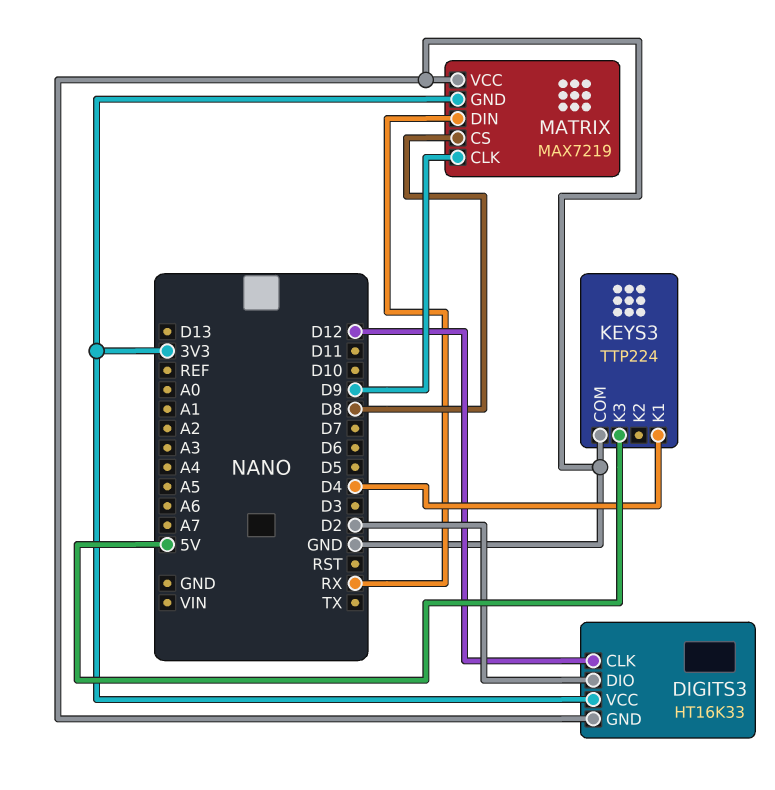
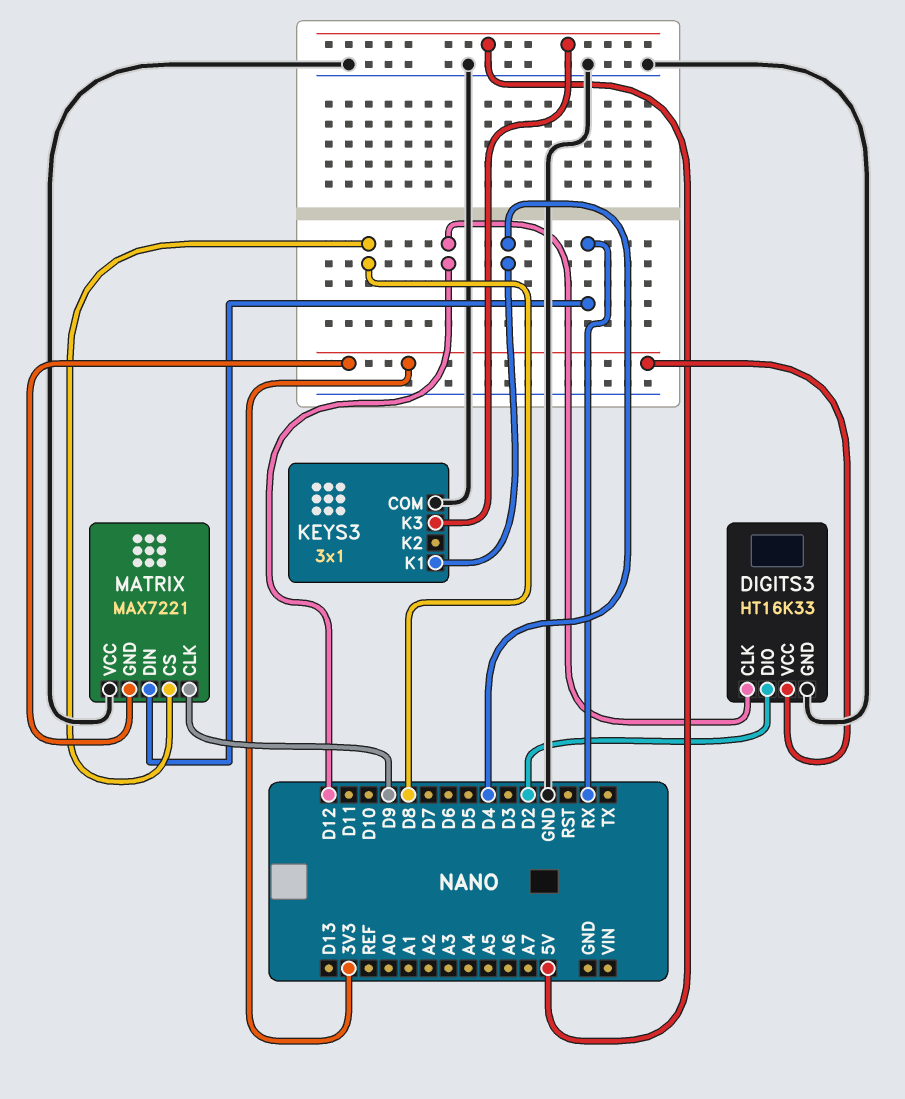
KEYS3: TTP224 -> 3x1
MATRIX: MAX7219 -> MAX7221

